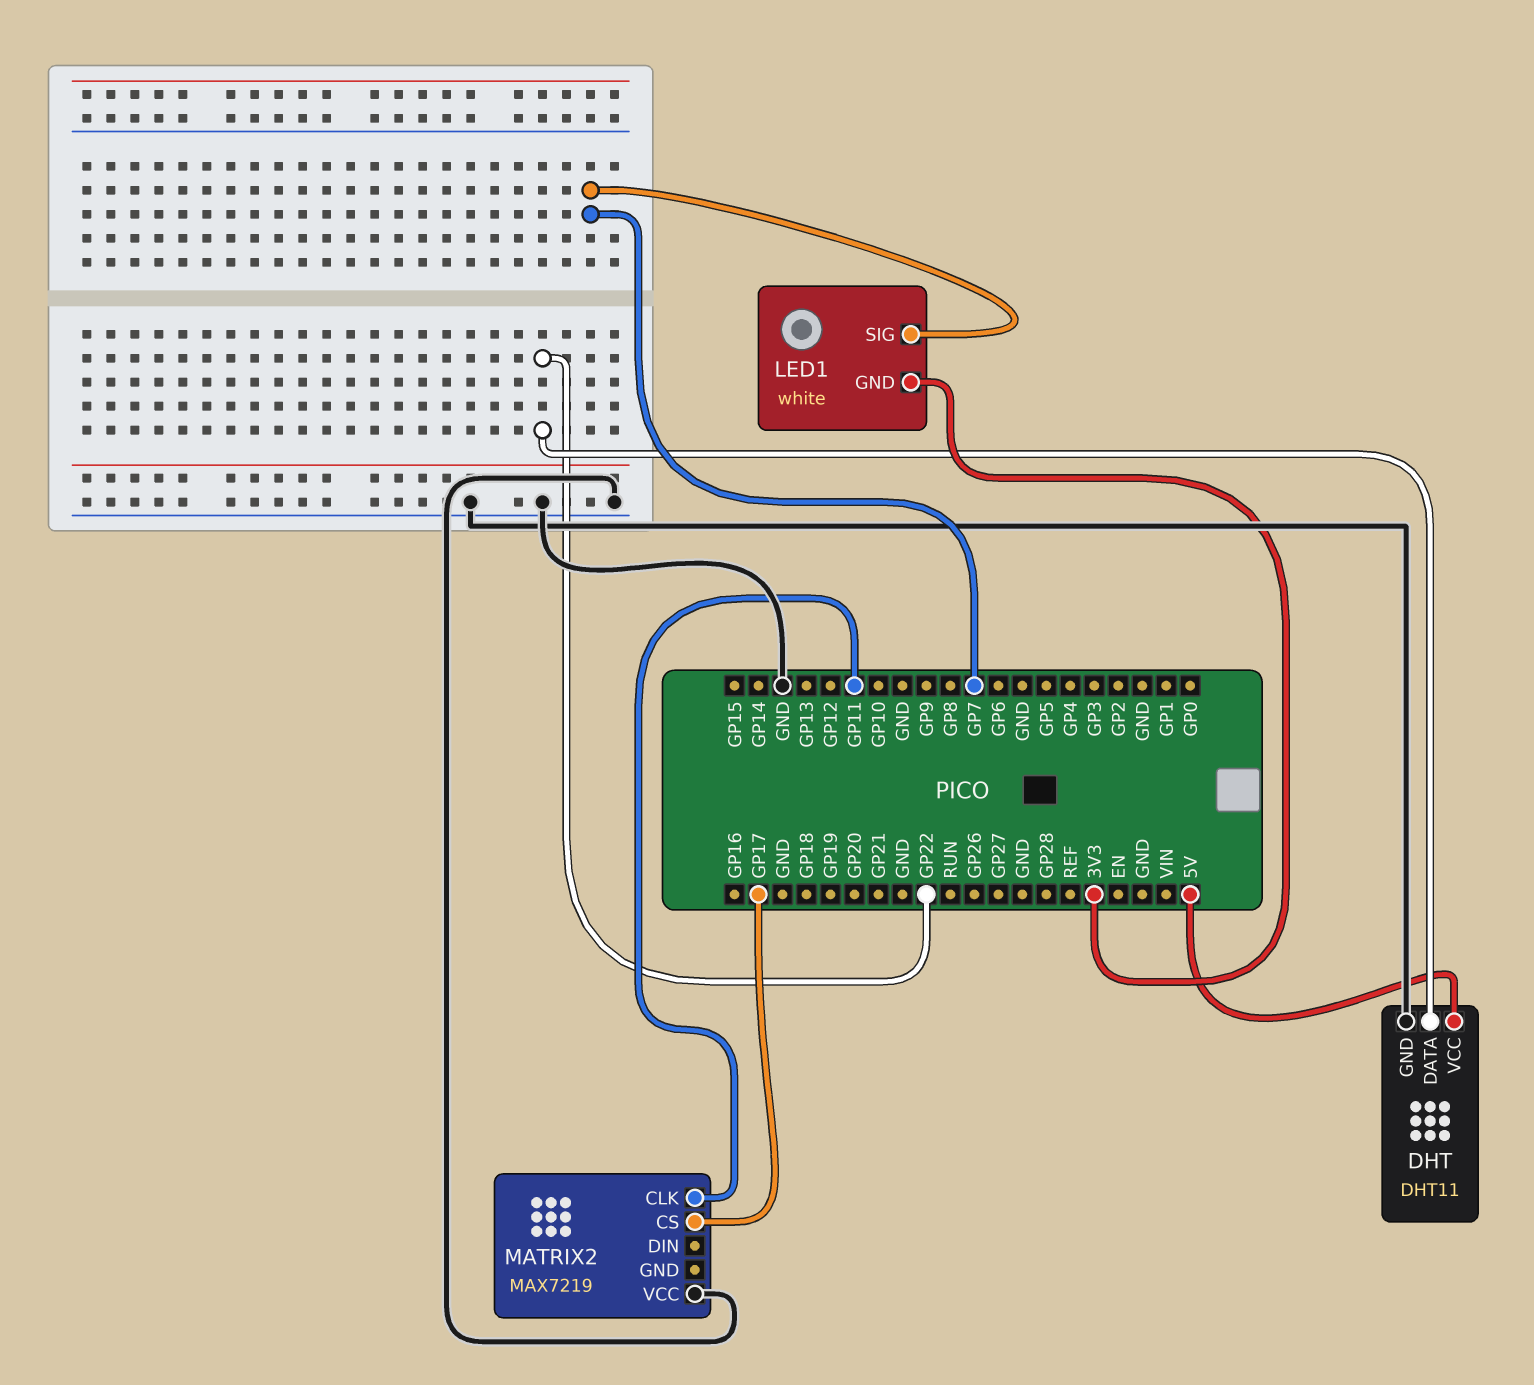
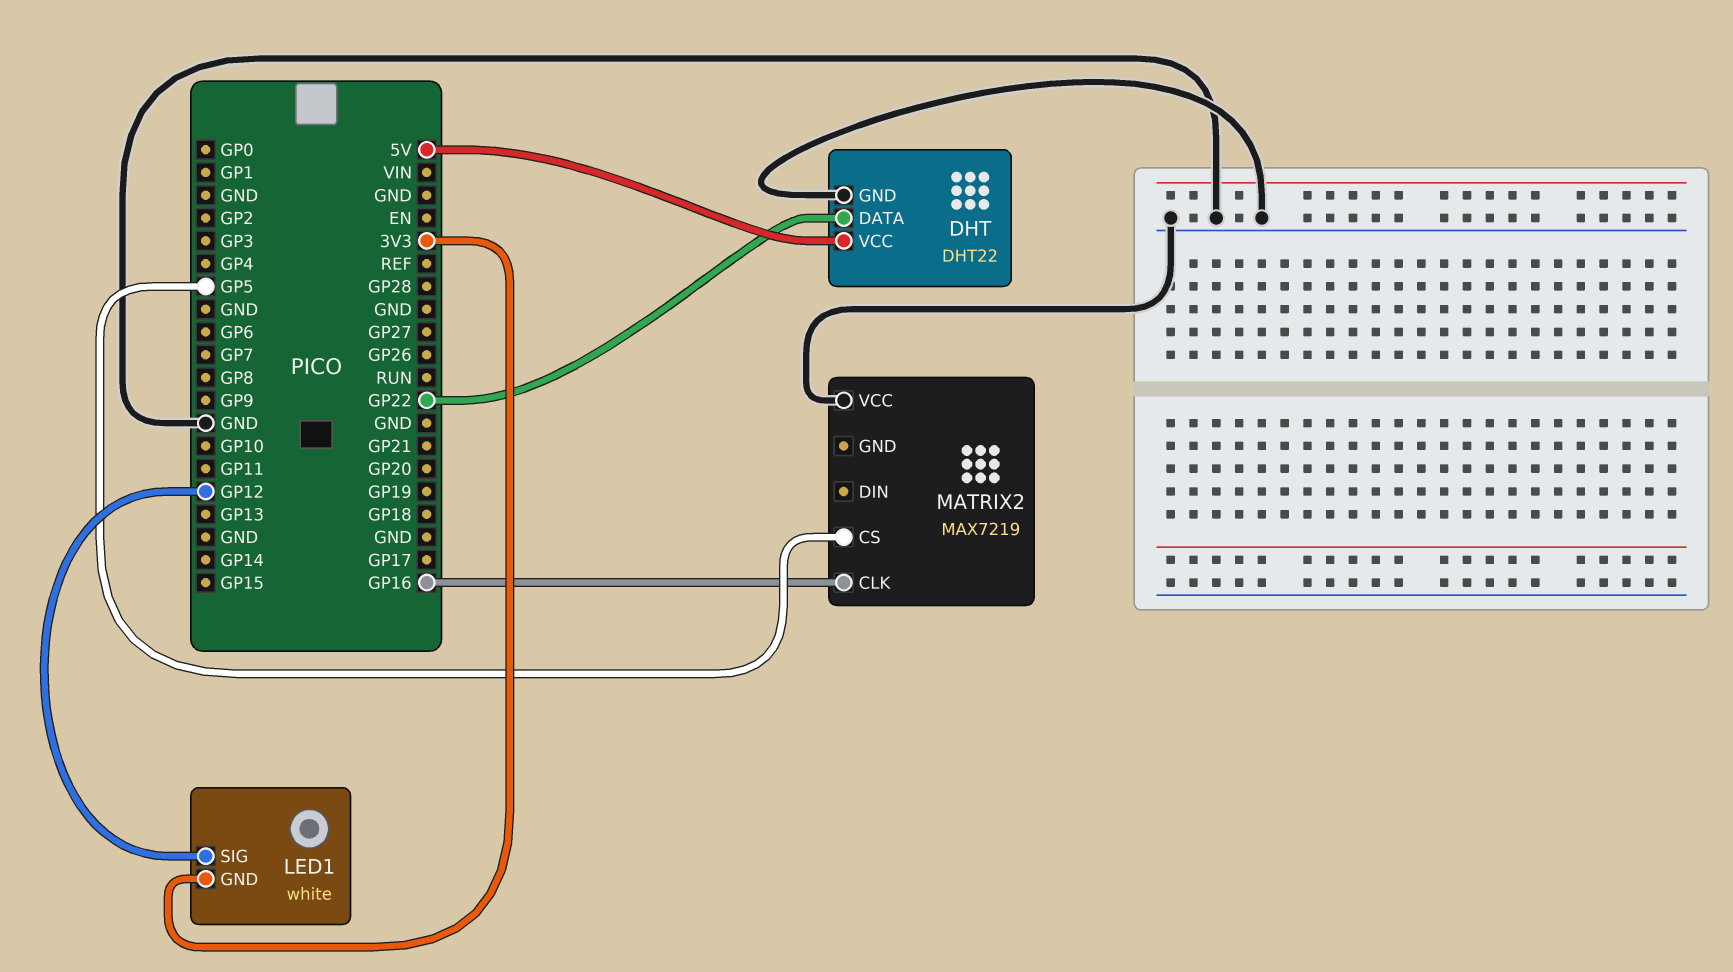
DHT: DHT11 -> DHT22
LED1 pin SIG: GP7 -> GP12
MATRIX2 pin CLK: GP11 -> GP16
MATRIX2 pin CS: GP17 -> GP5

